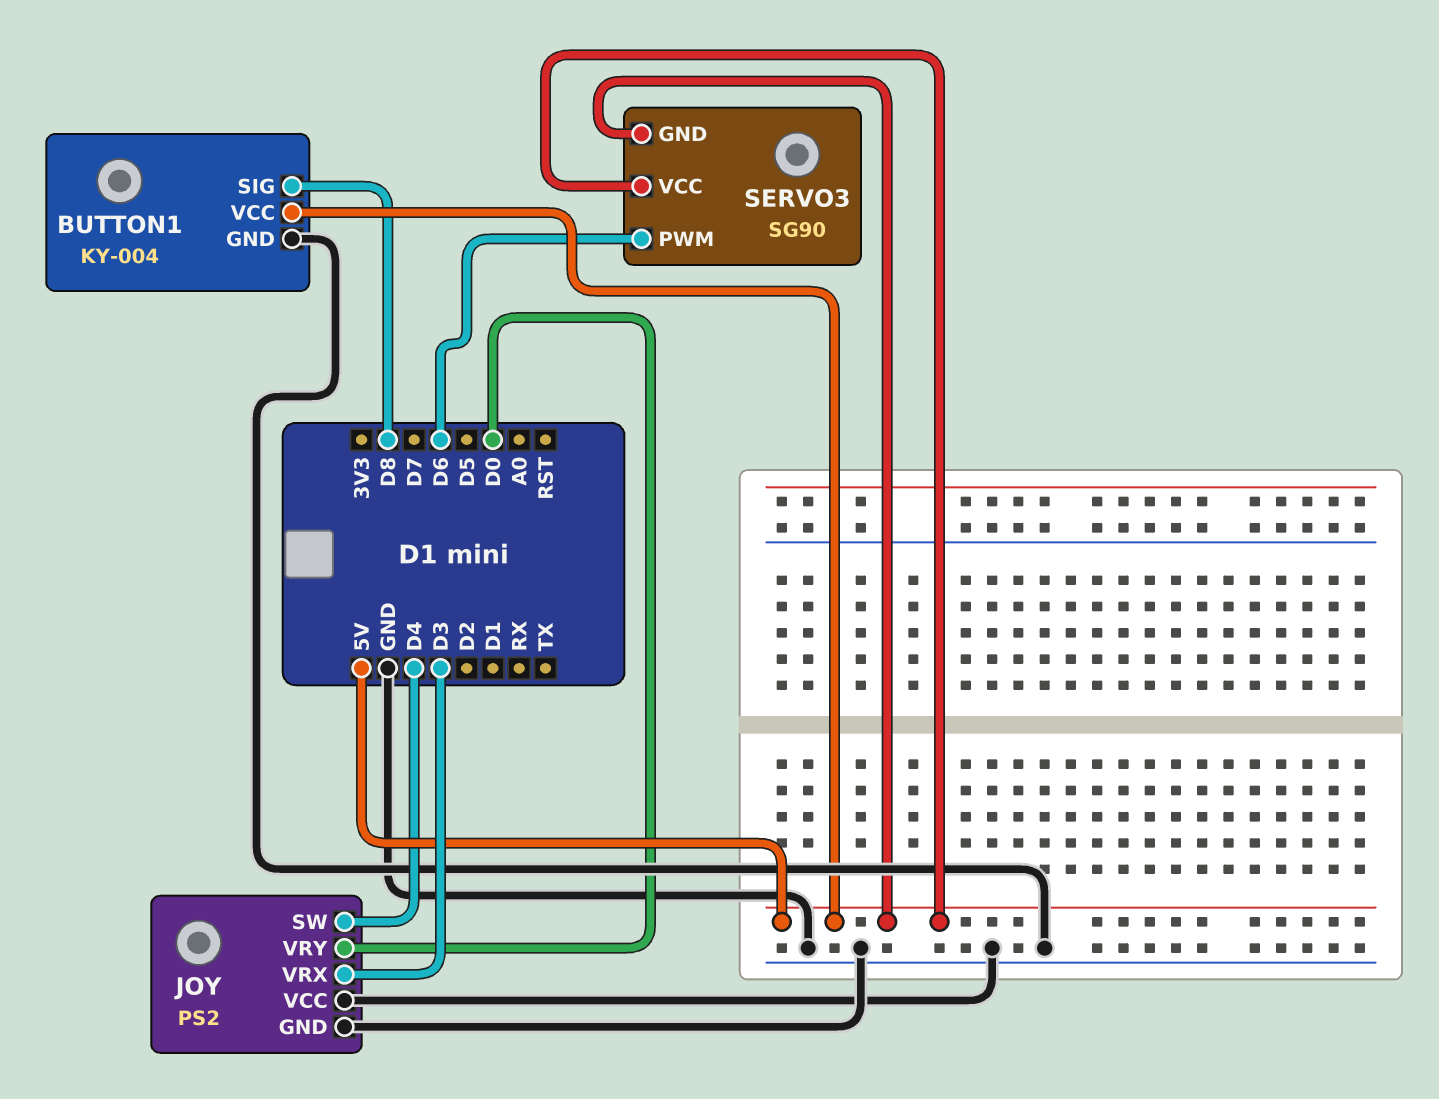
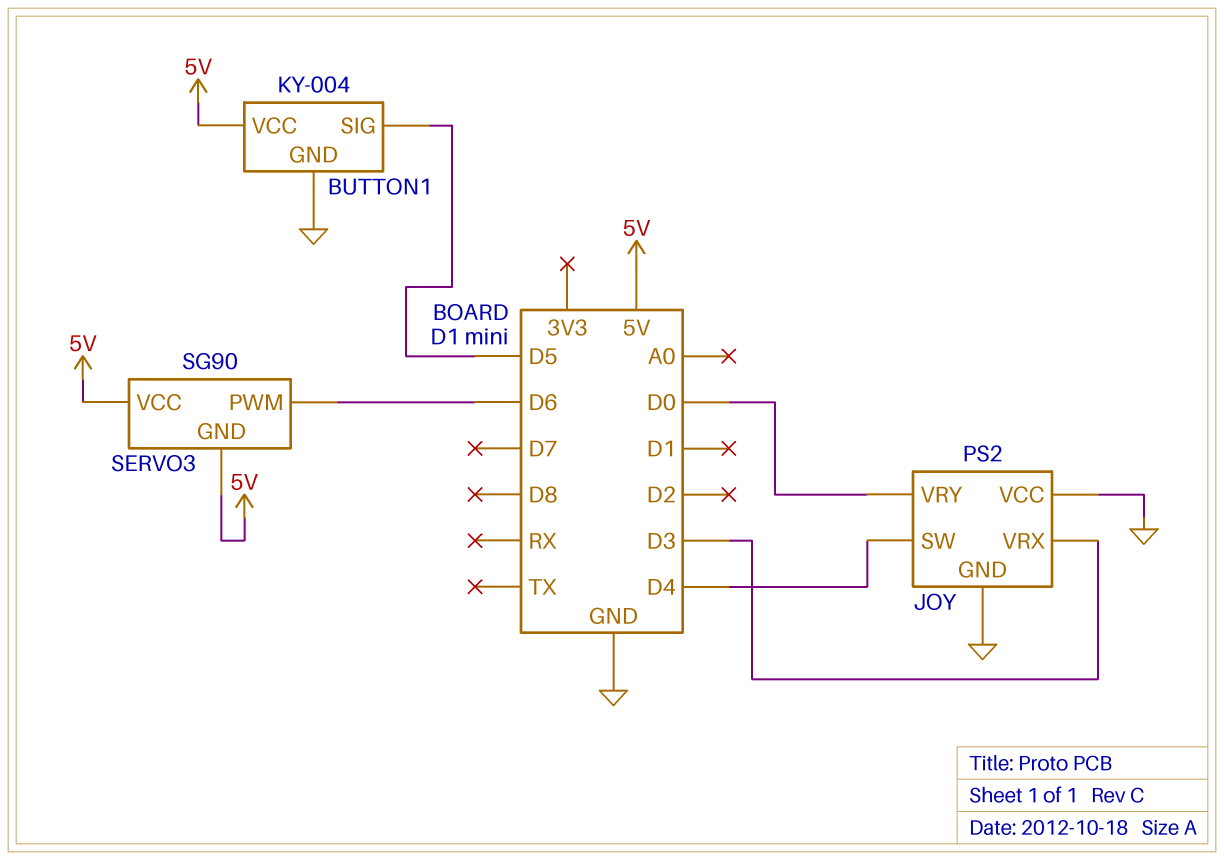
BUTTON1 pin SIG: D8 -> D5

